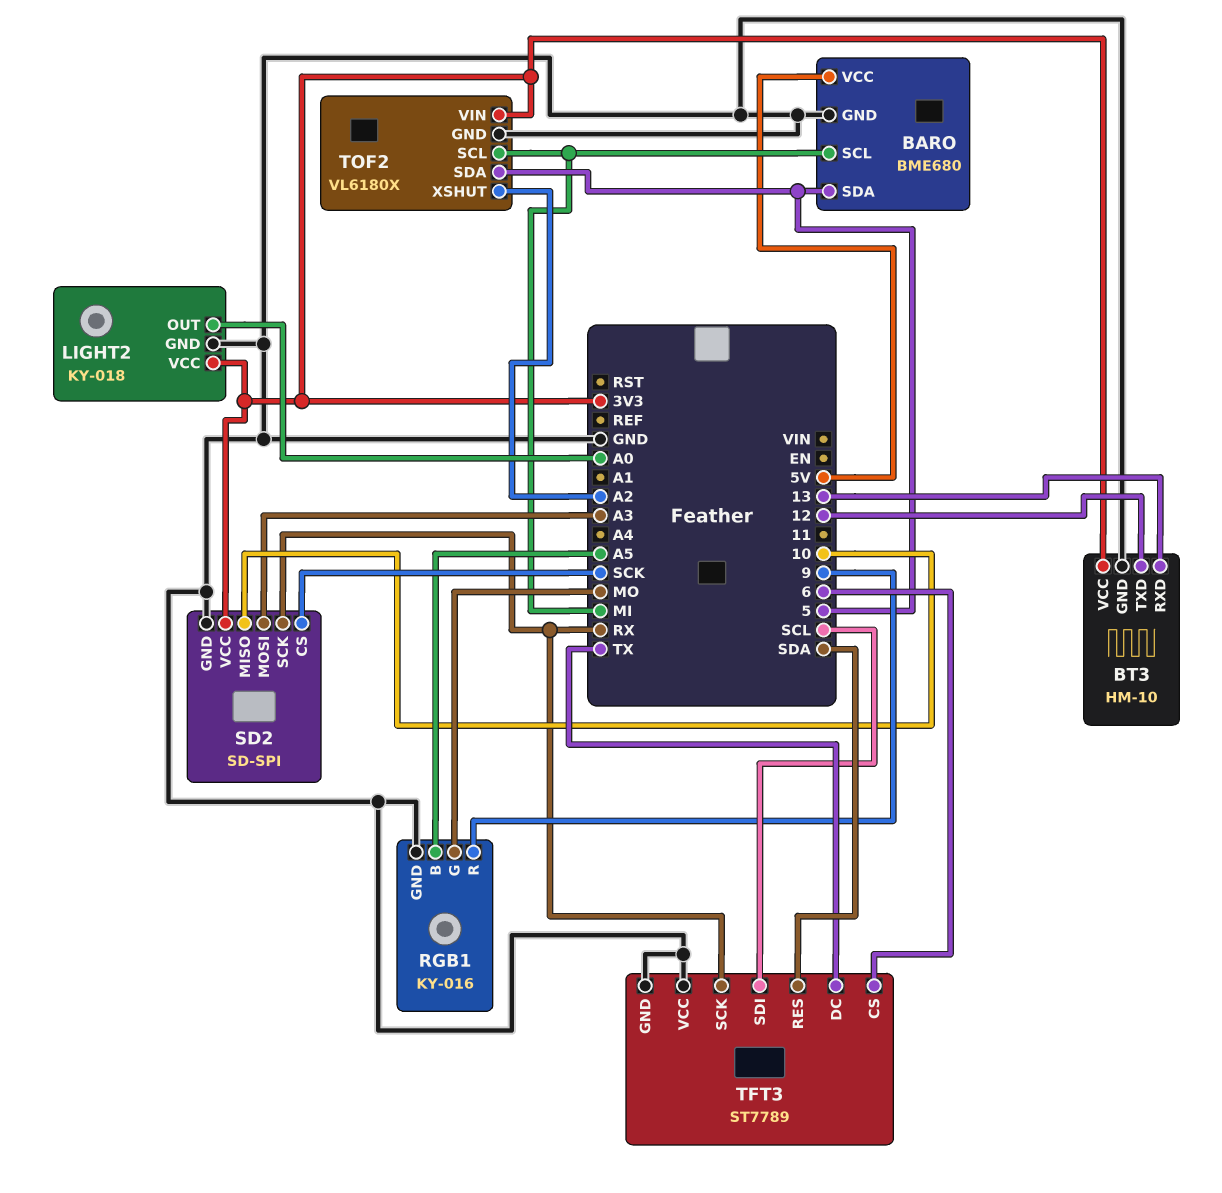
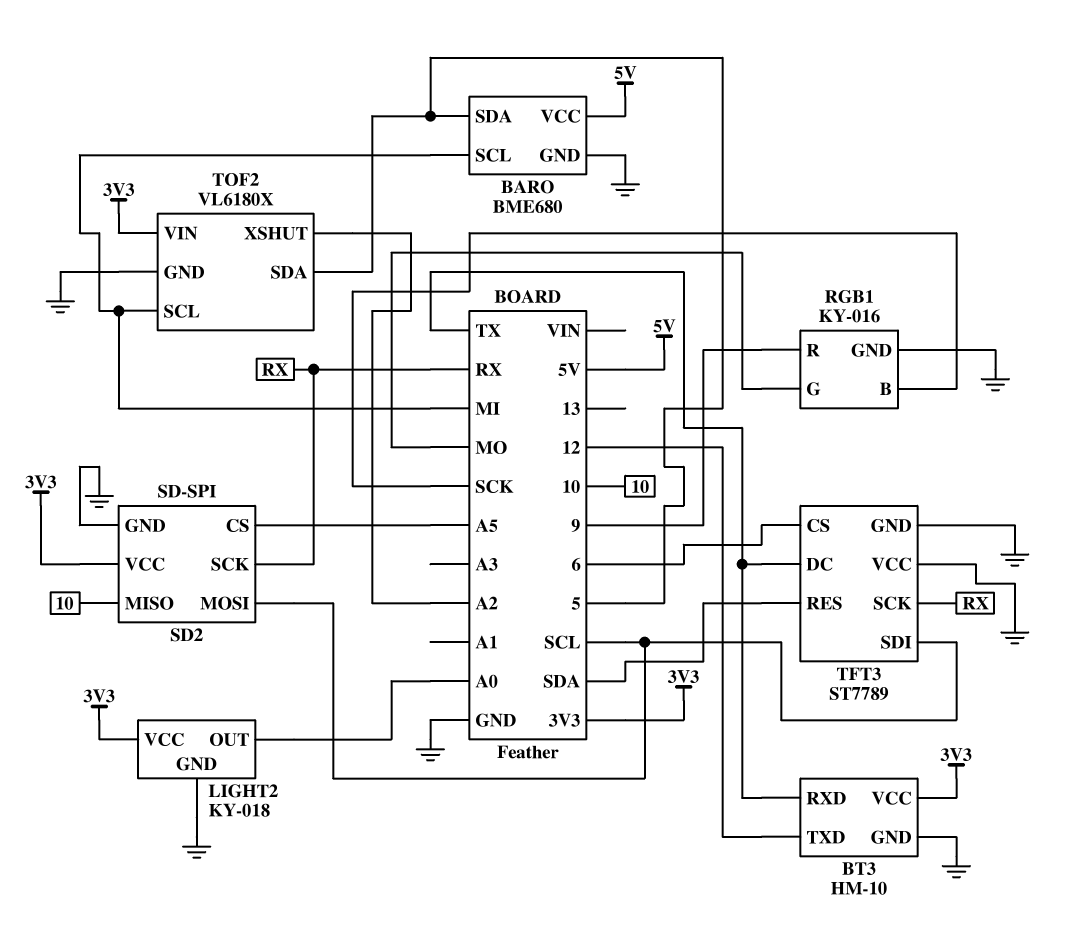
BT3 pin RXD: 13 -> TX
RGB1 pin B: A5 -> SCK
SD2 pin CS: SCK -> A5
SD2 pin MOSI: A3 -> SCL

